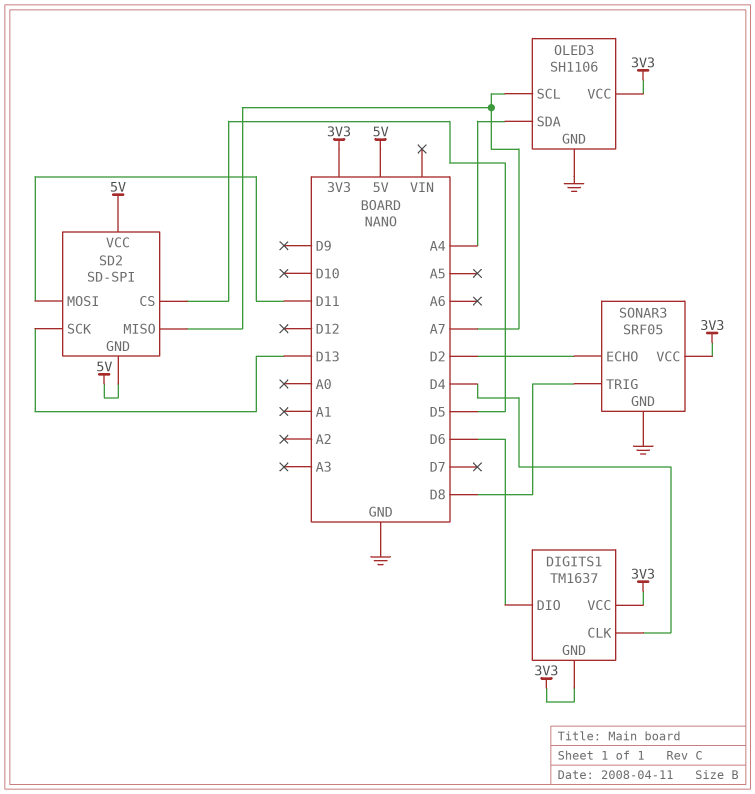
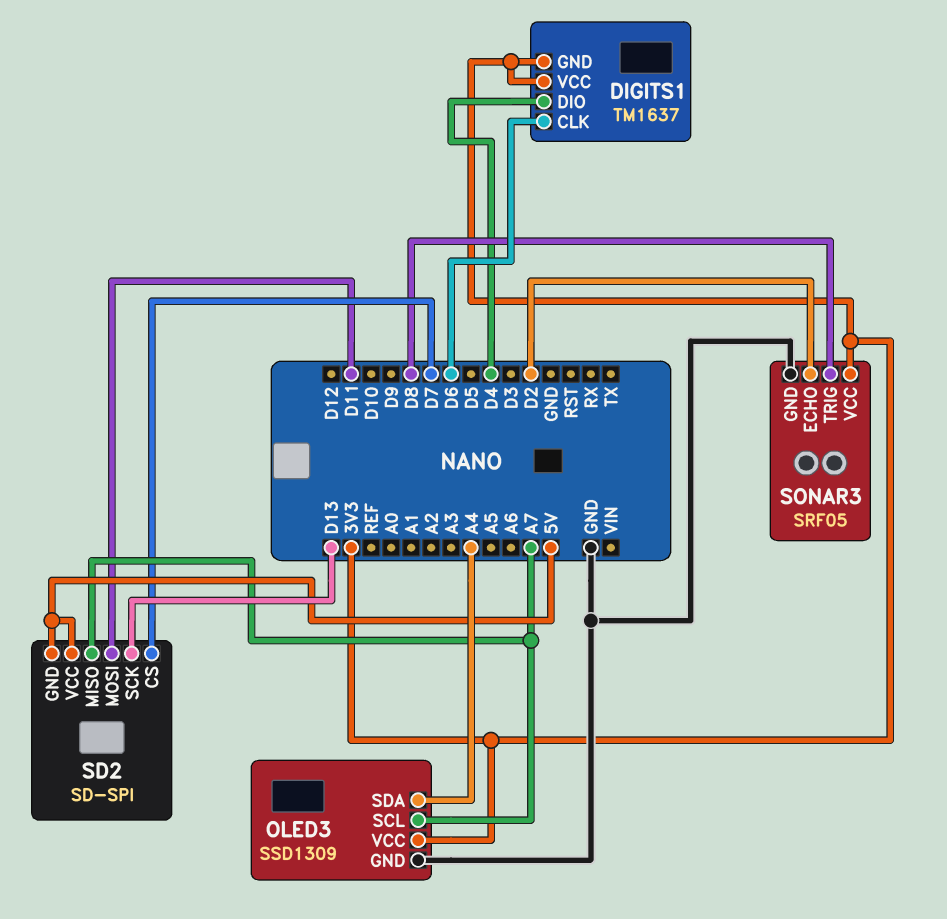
DIGITS1 pin CLK: D4 -> D6
DIGITS1 pin DIO: D6 -> D4
OLED3: SH1106 -> SSD1309
SD2 pin CS: D5 -> D7

